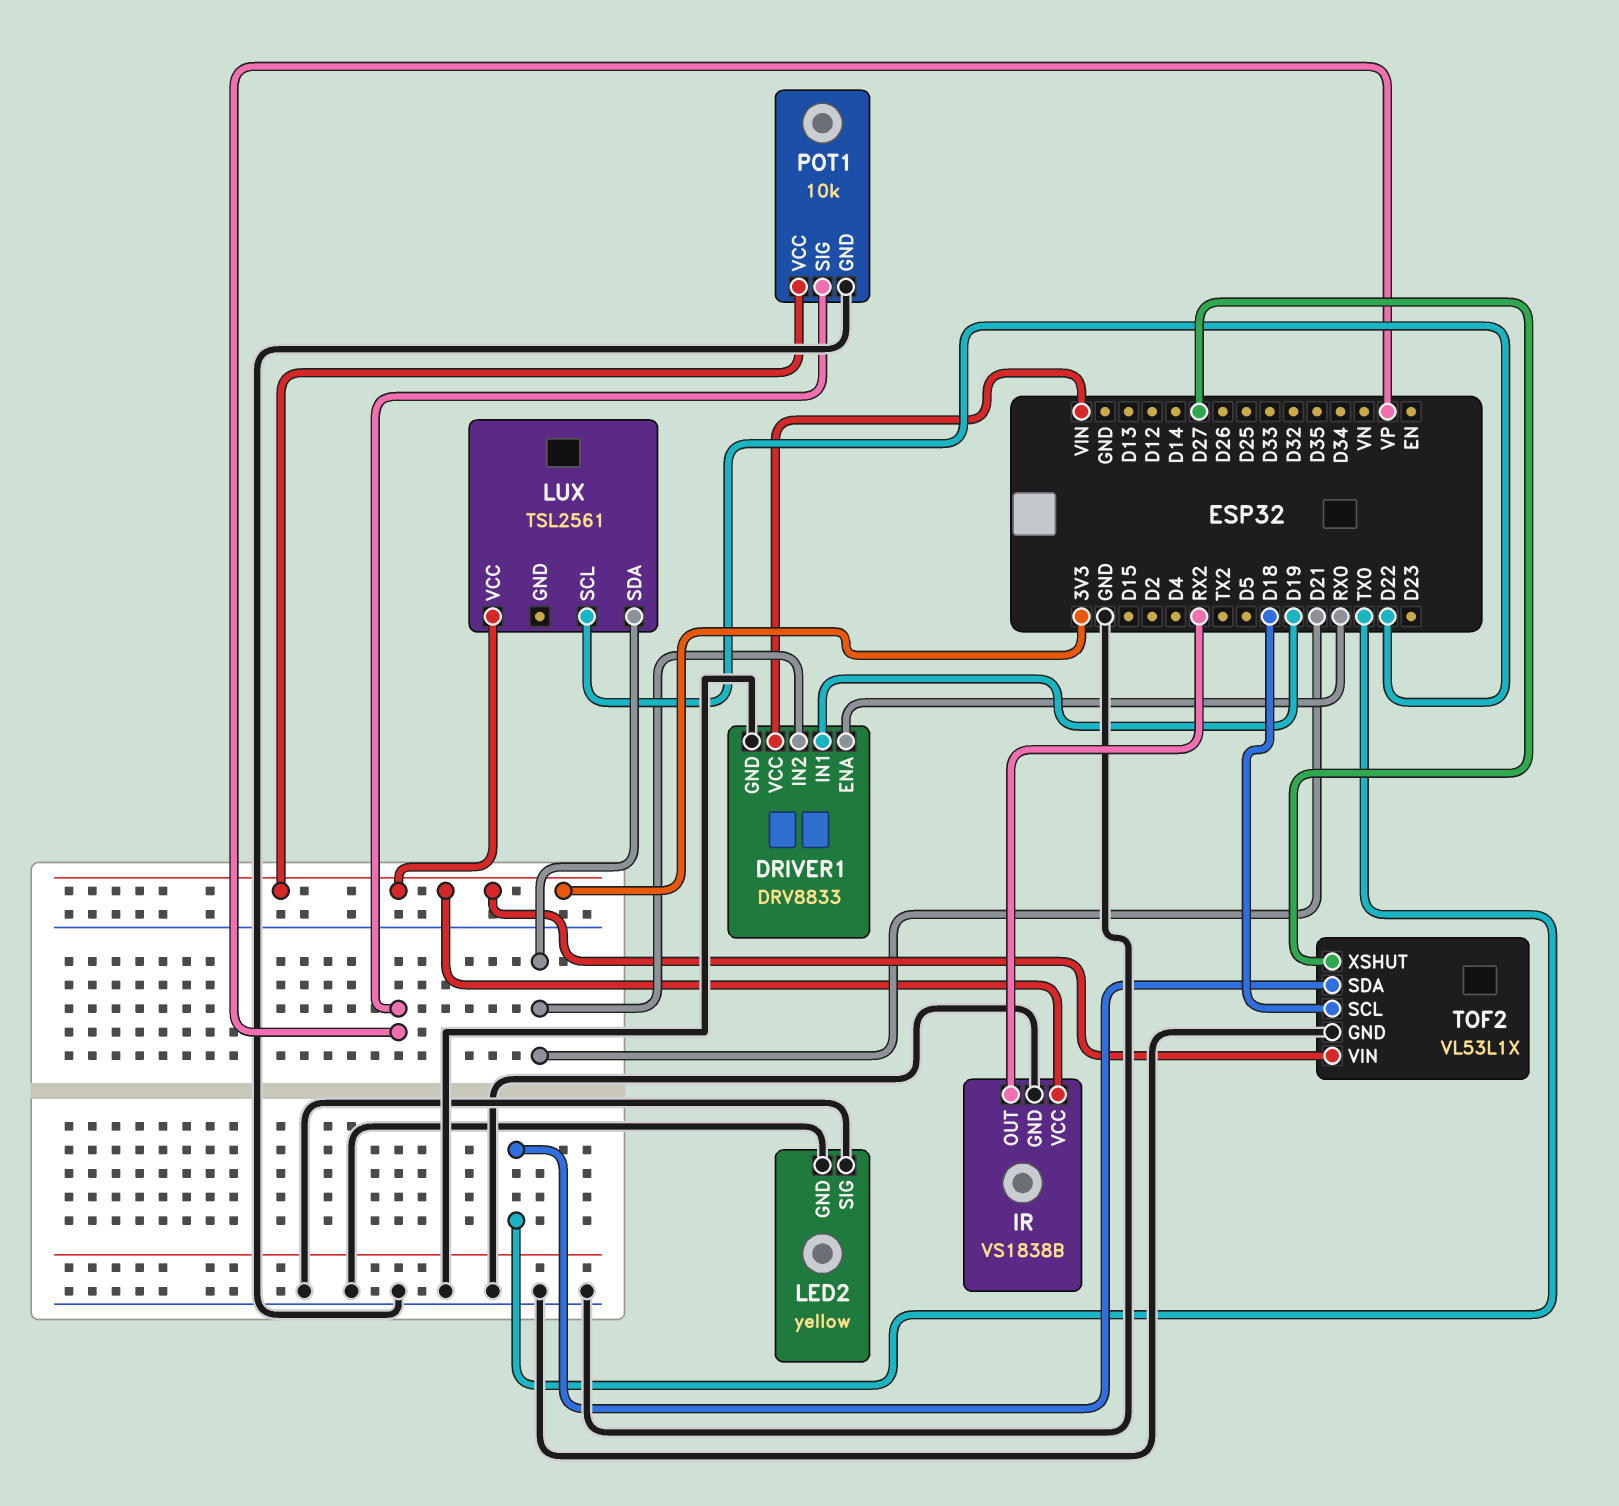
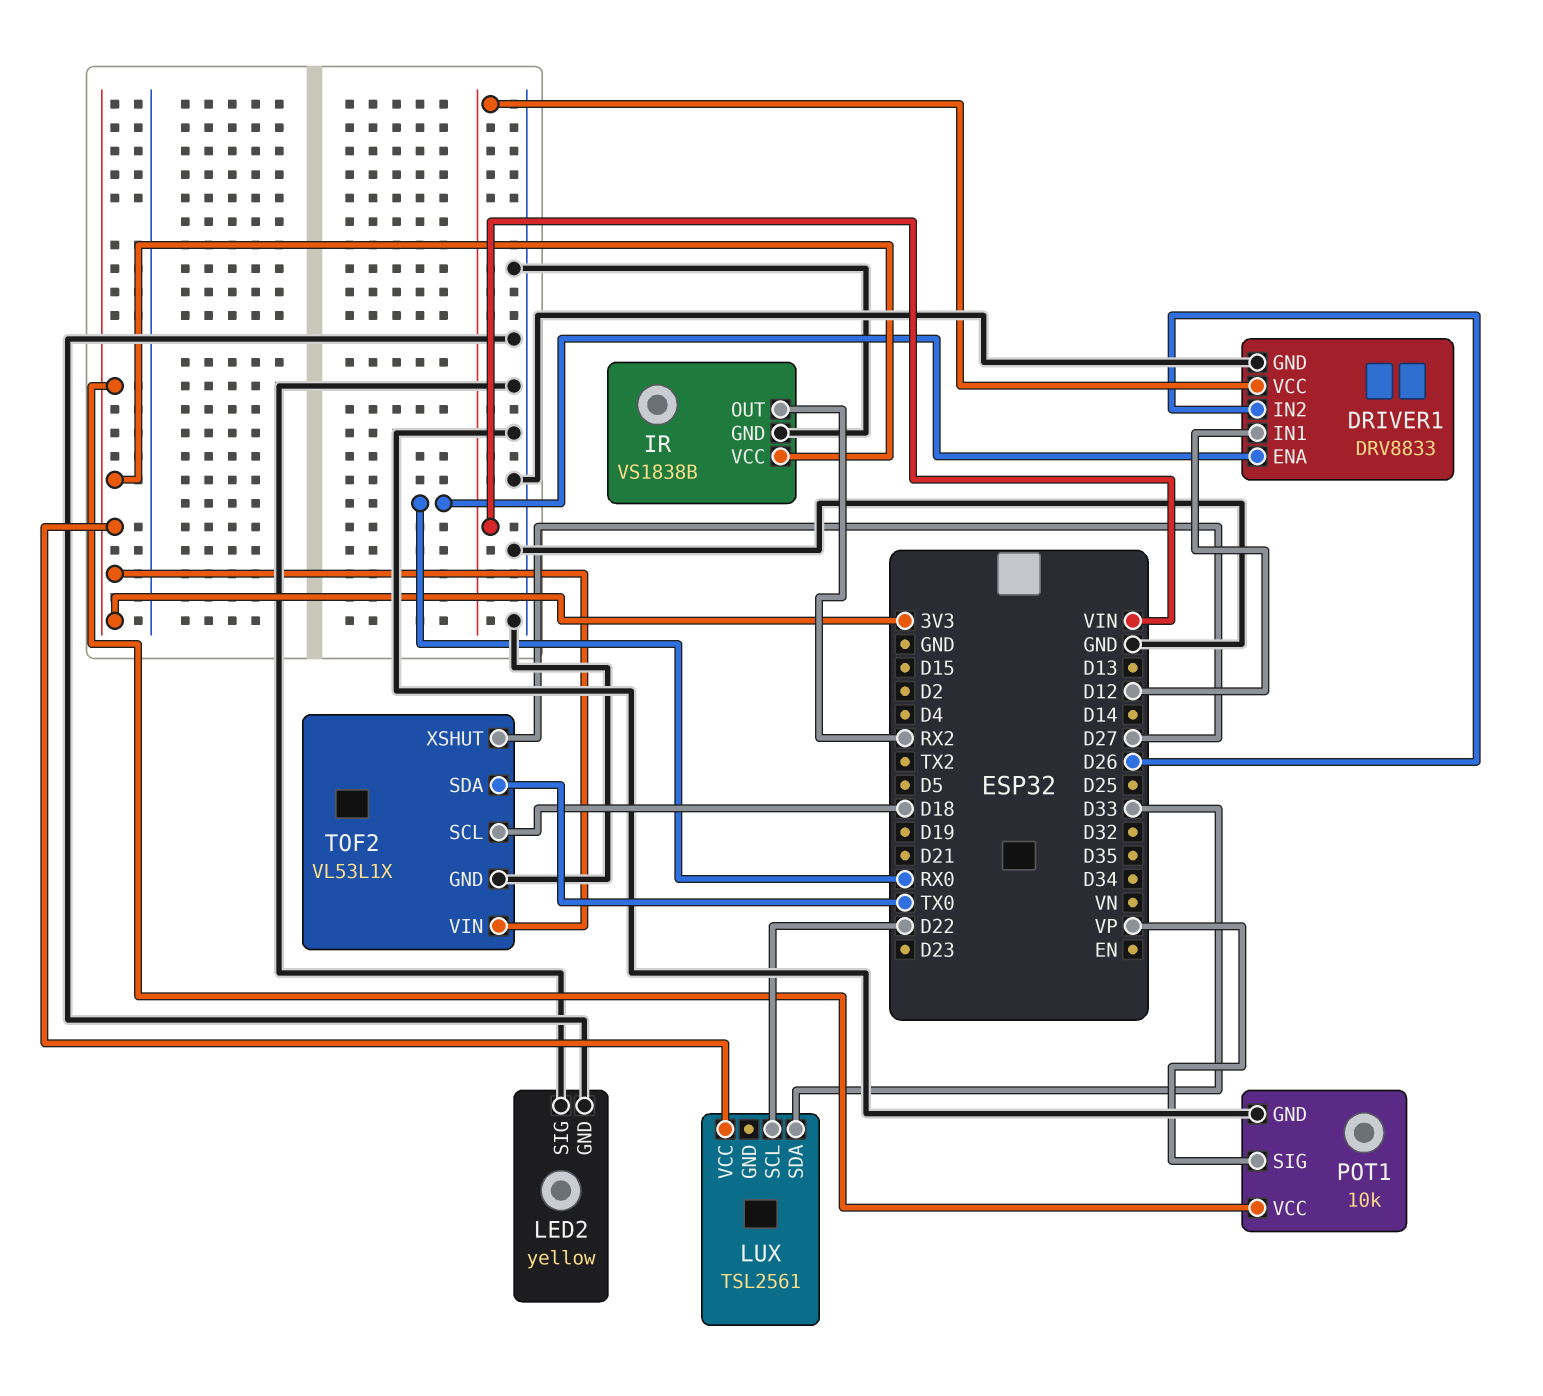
DRIVER1 pin IN1: D19 -> D12
DRIVER1 pin IN2: D21 -> D26
LUX pin SDA: D21 -> D33

